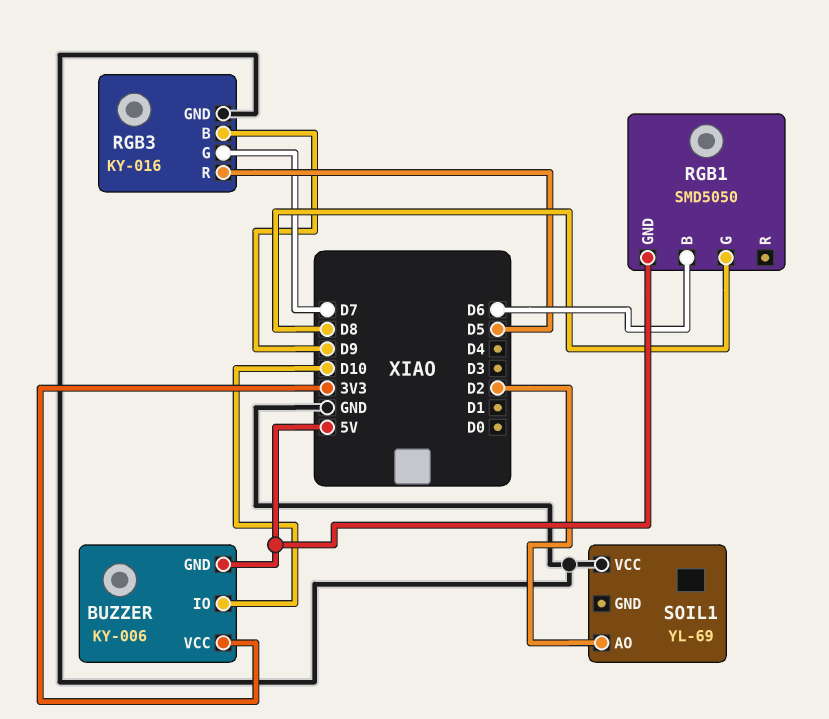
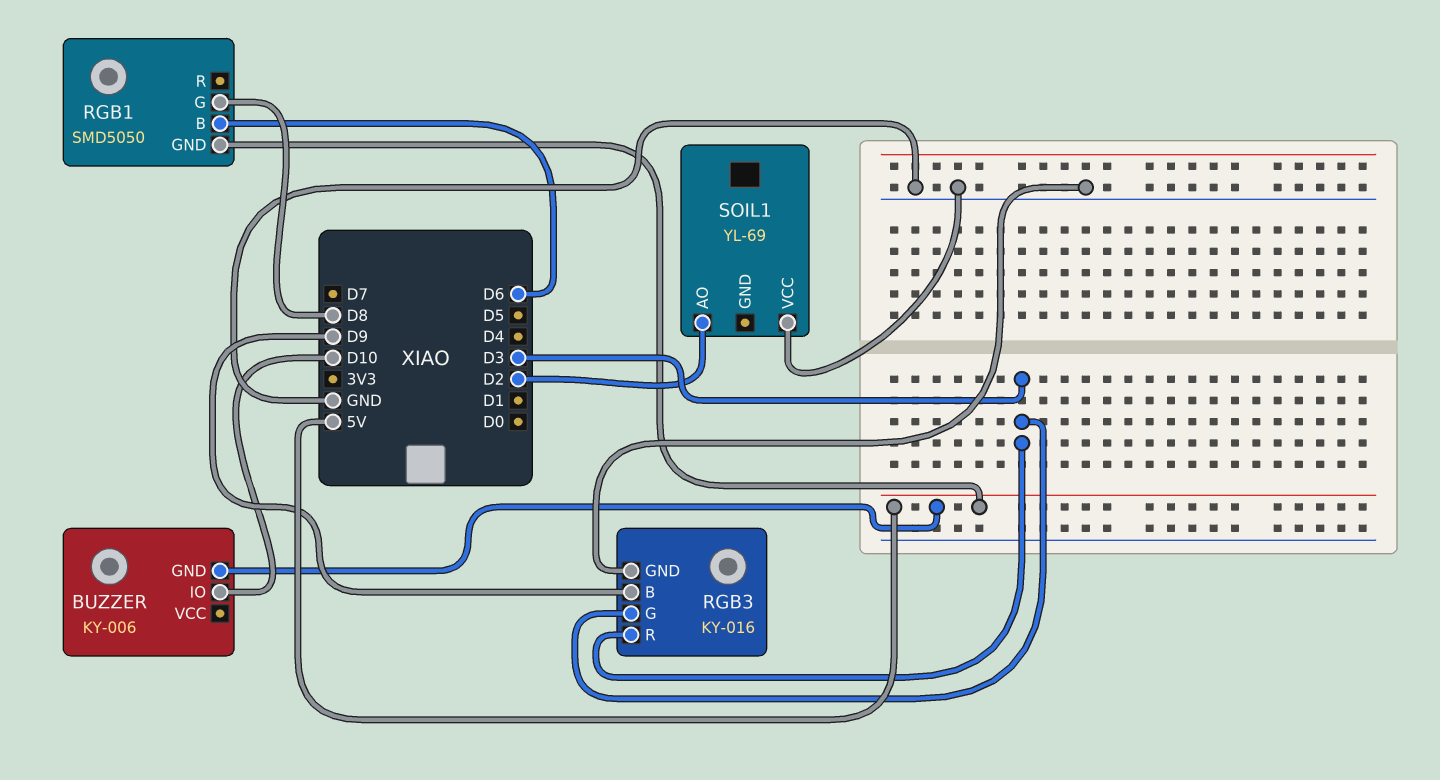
BUZZER pin VCC: 3V3 -> none
RGB3 pin G: D7 -> D3
RGB3 pin R: D5 -> D3

